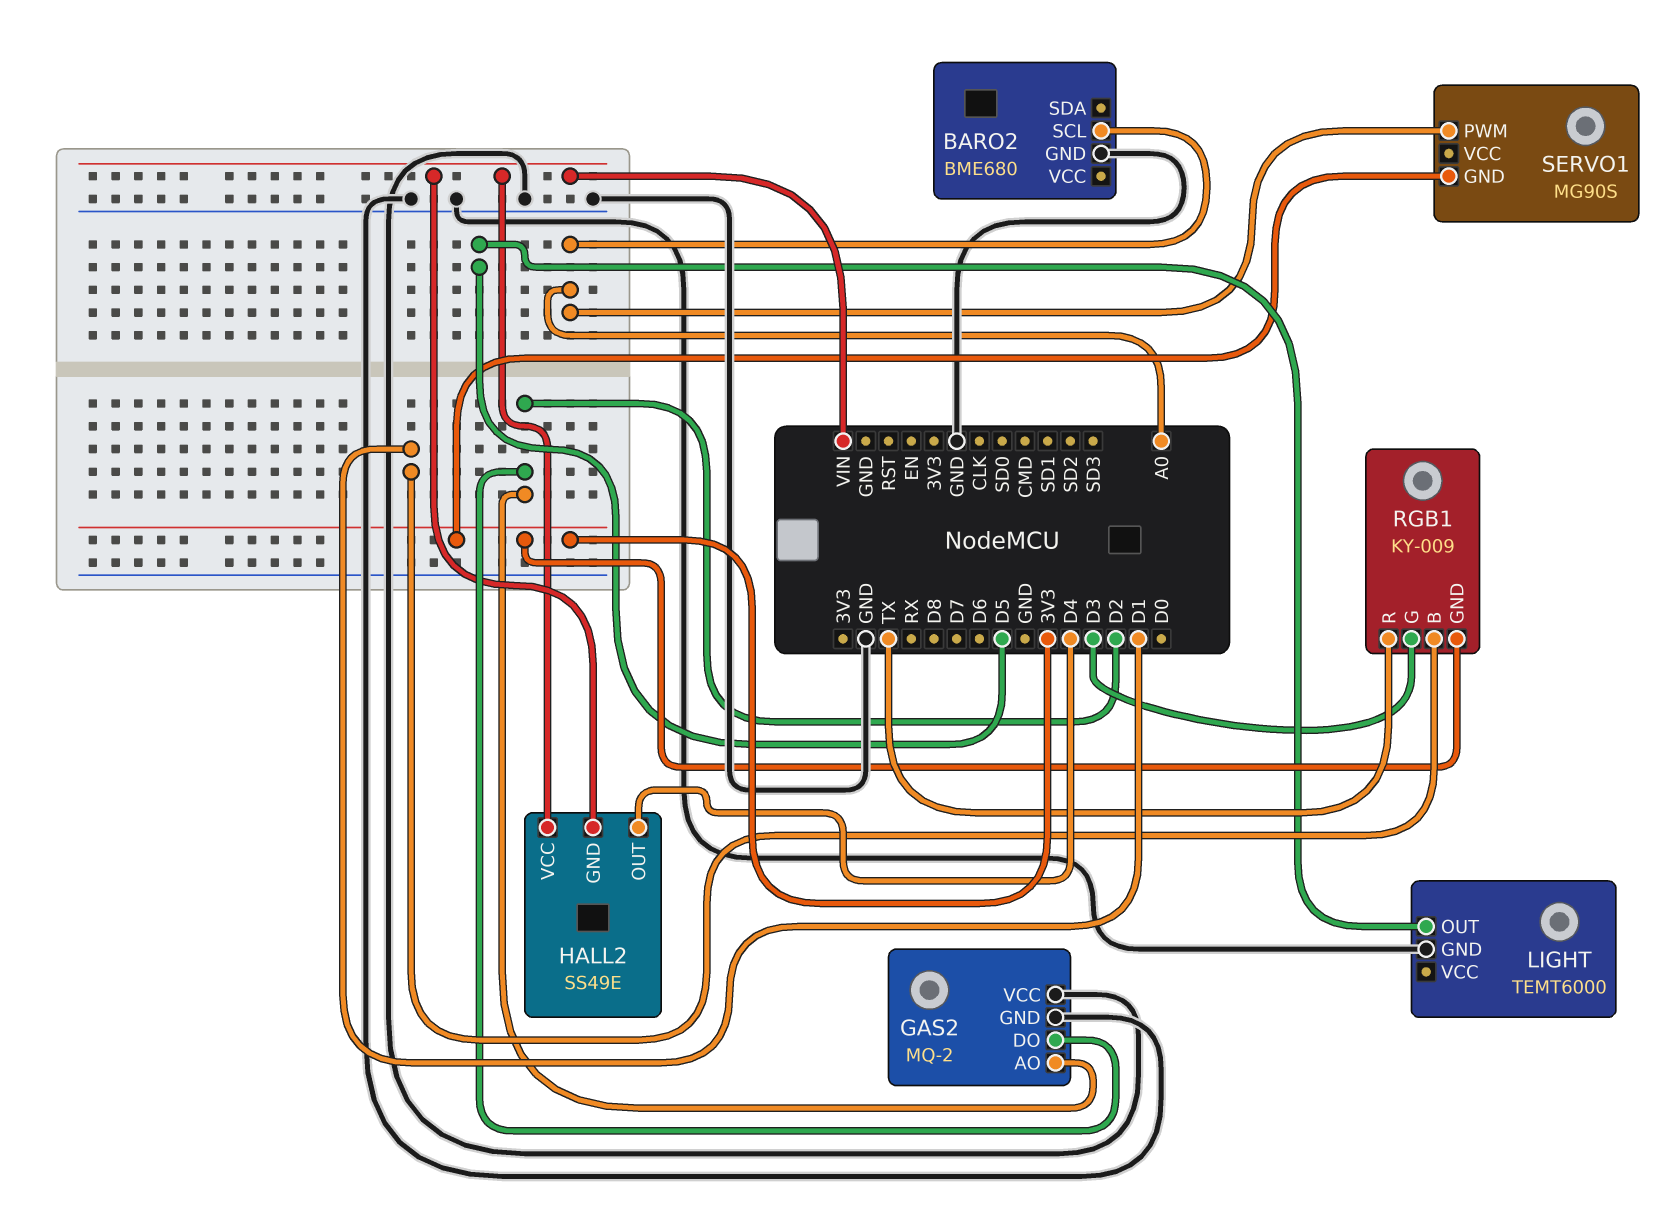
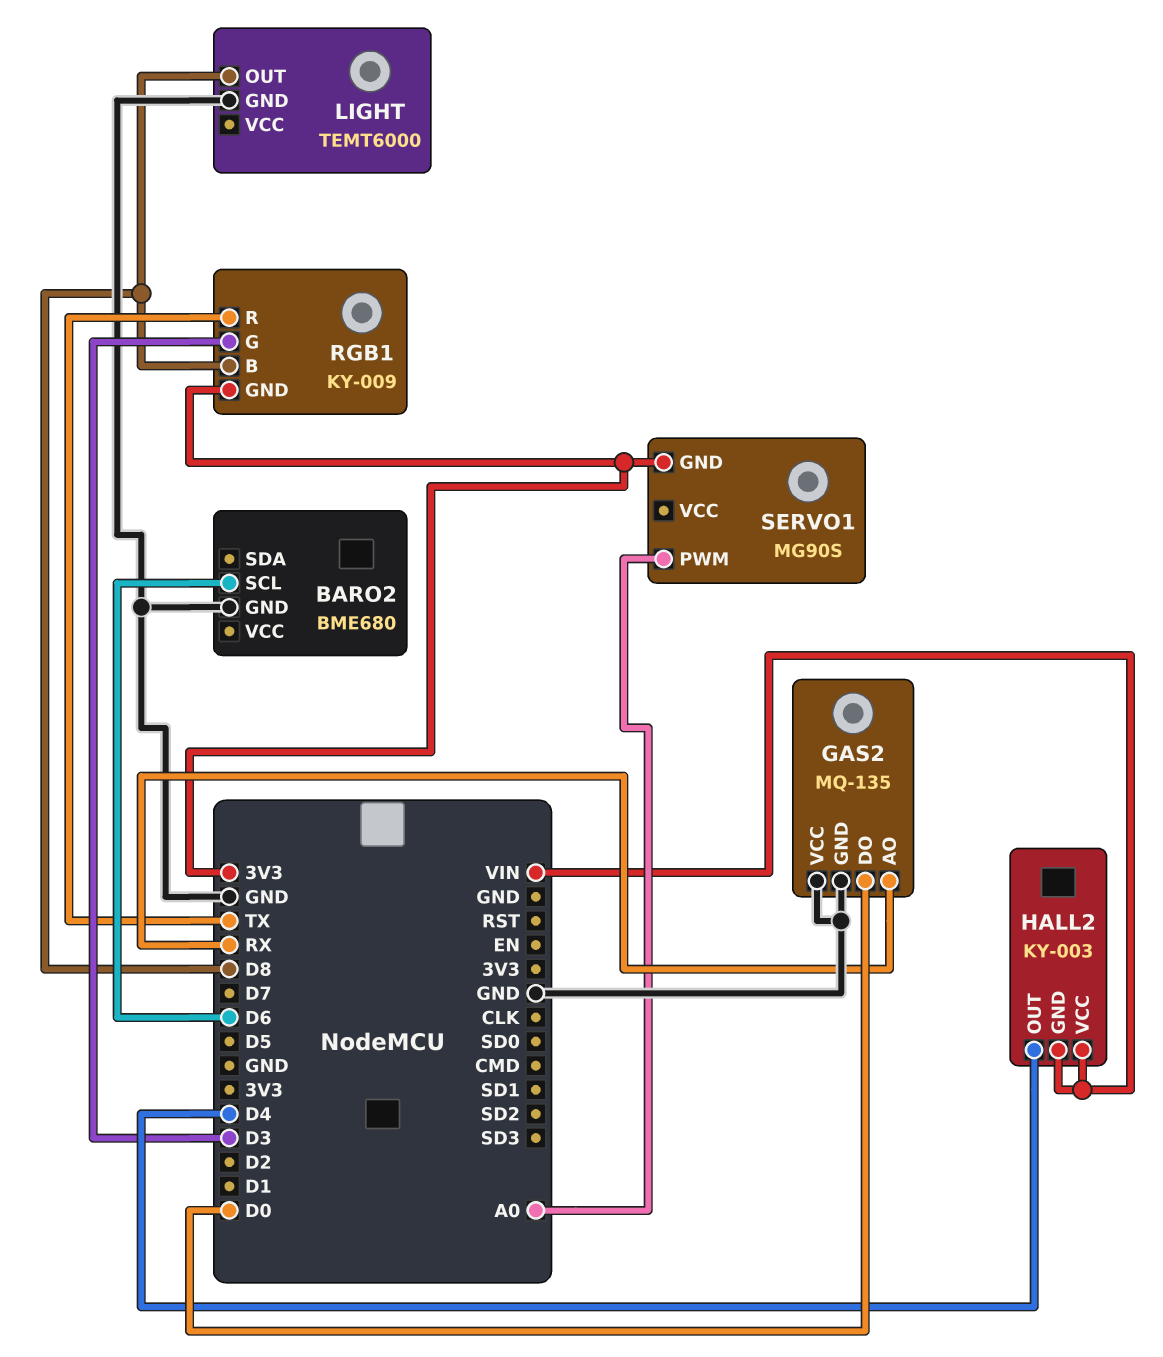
BARO2 pin SCL: A0 -> D6
GAS2: MQ-2 -> MQ-135
GAS2 pin AO: D2 -> RX
GAS2 pin DO: D2 -> D0
HALL2: SS49E -> KY-003
LIGHT pin OUT: D5 -> D8
RGB1 pin B: D1 -> D8

